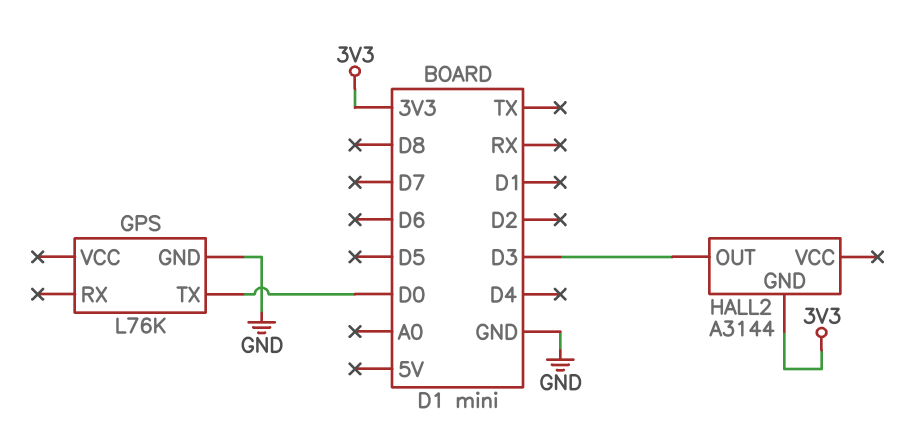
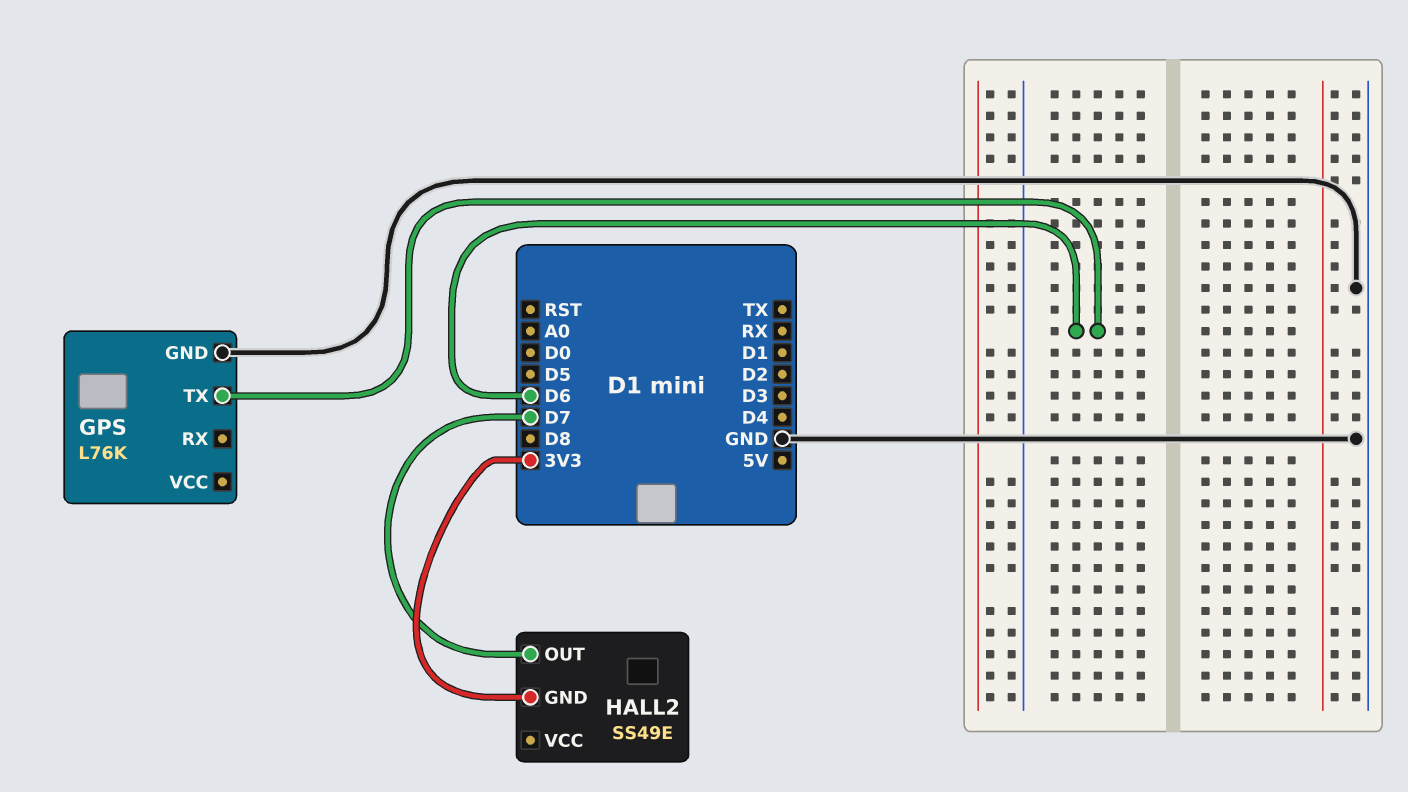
GPS pin TX: D0 -> D6
HALL2: A3144 -> SS49E
HALL2 pin OUT: D3 -> D7

